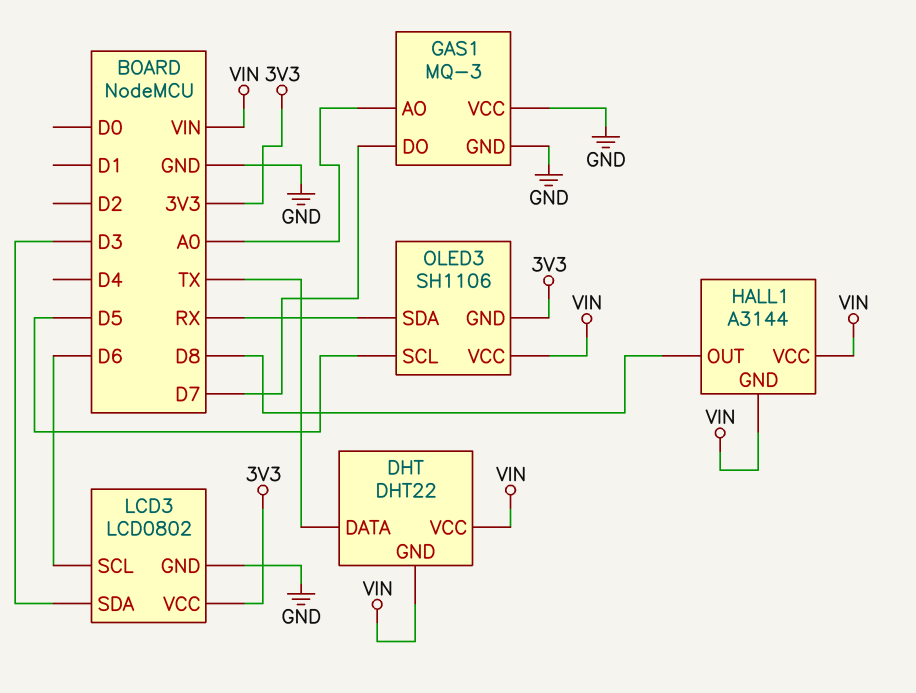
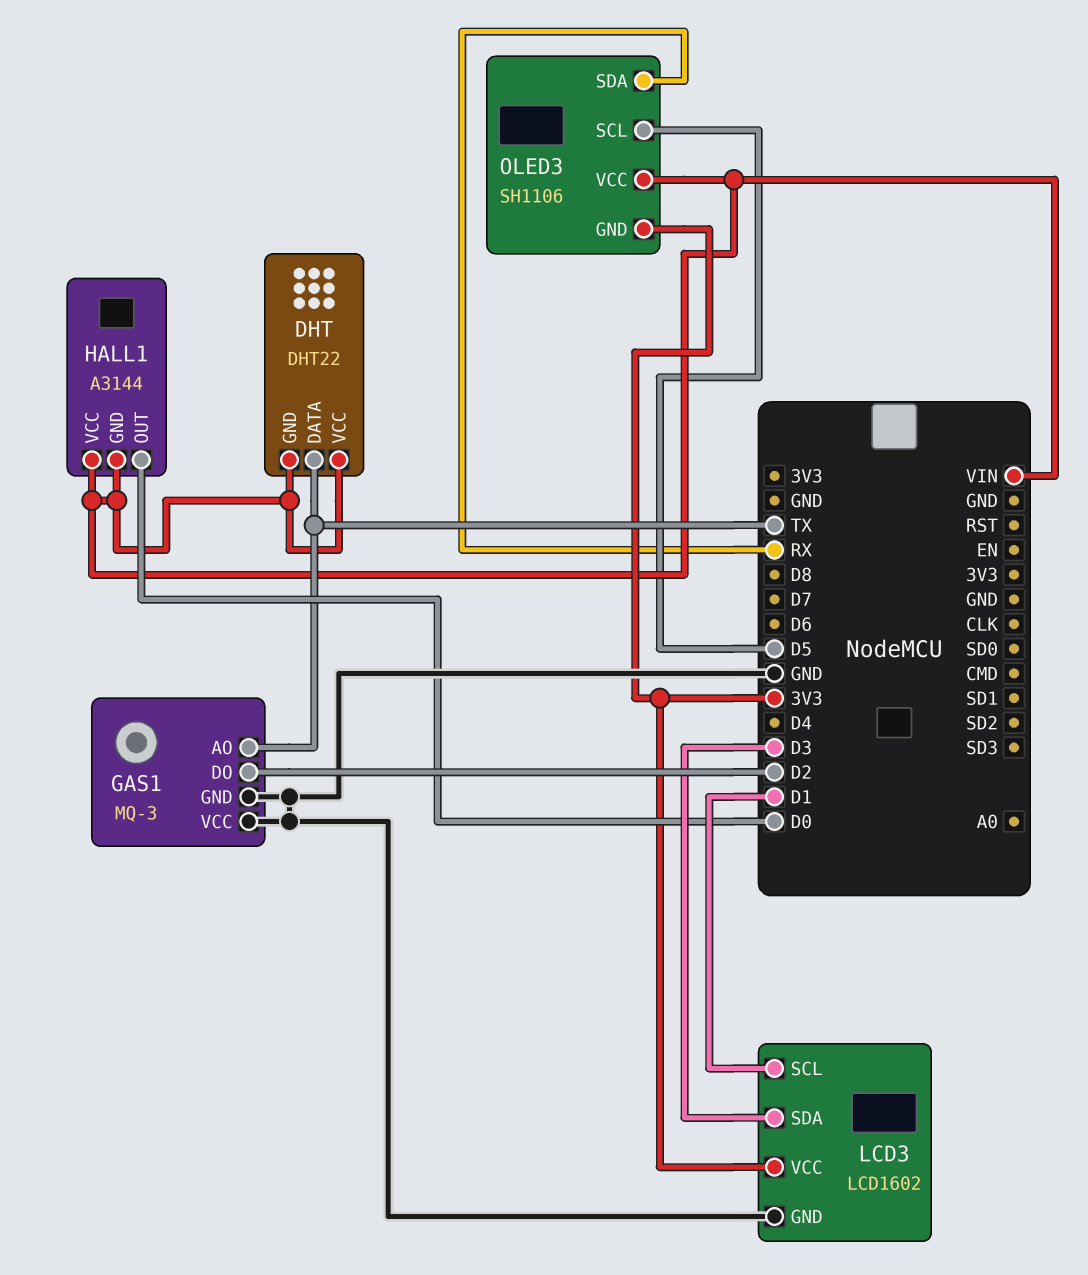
GAS1 pin AO: A0 -> TX
GAS1 pin DO: D7 -> D2
HALL1 pin OUT: D8 -> D0
LCD3: LCD0802 -> LCD1602
LCD3 pin SCL: D6 -> D1

